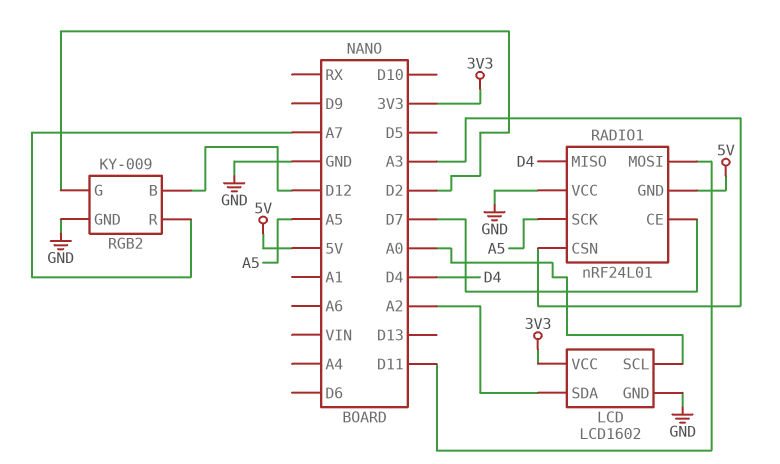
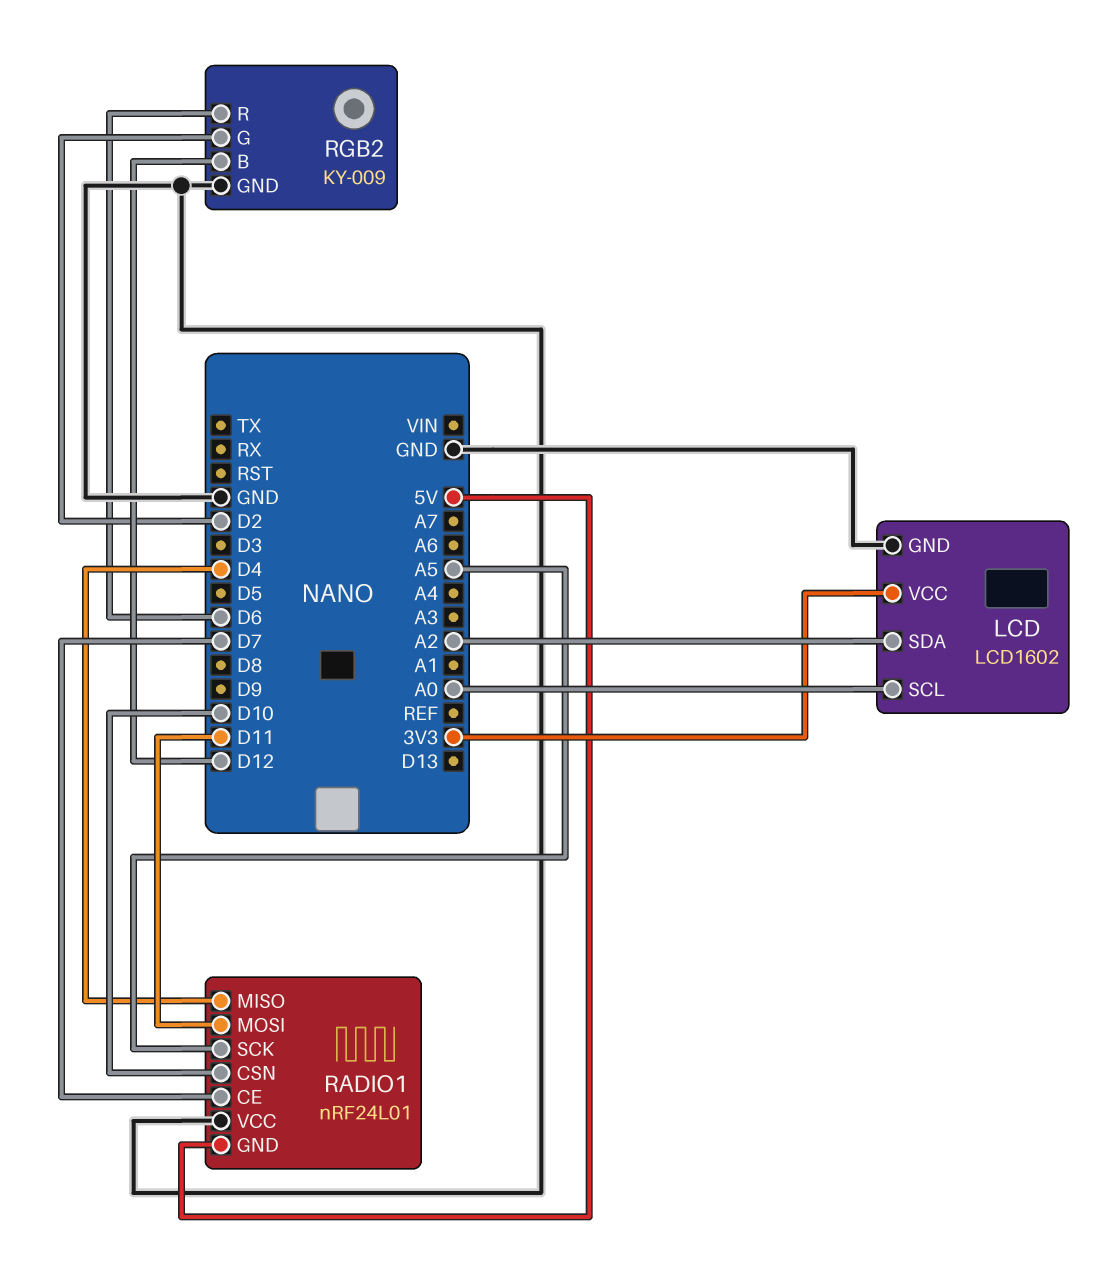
RADIO1 pin CSN: A3 -> D10
RGB2 pin R: A7 -> D6

